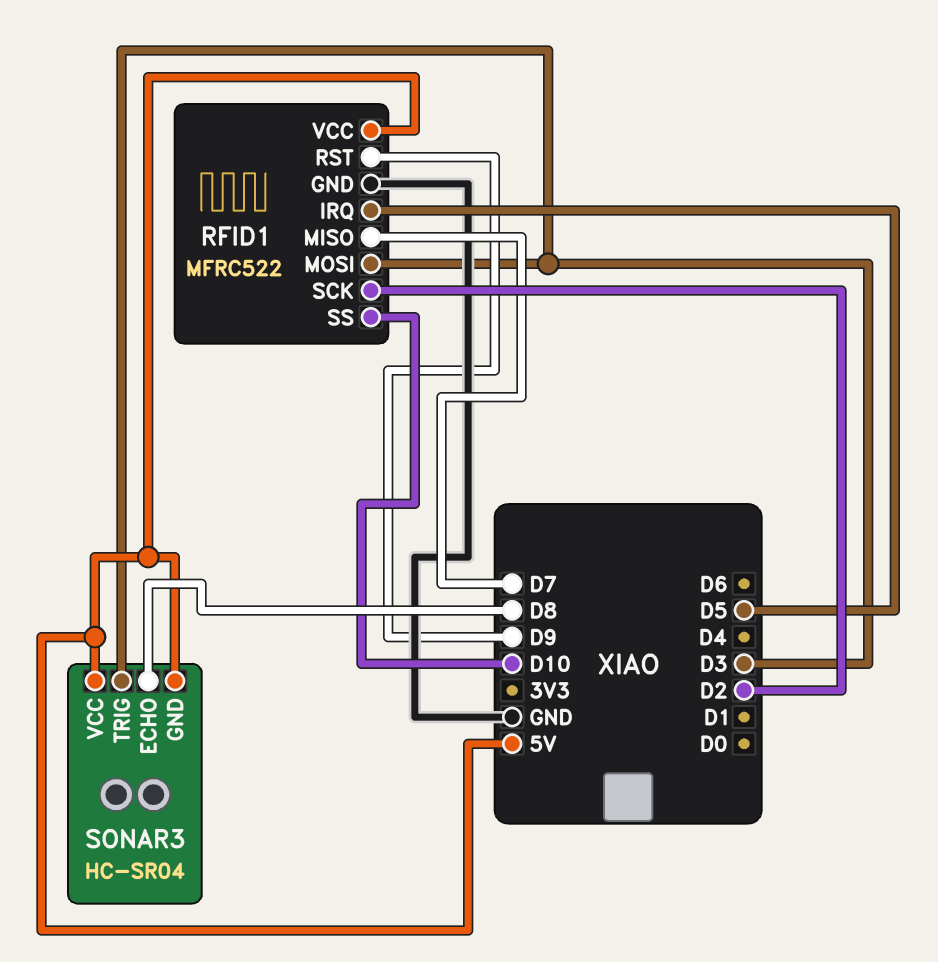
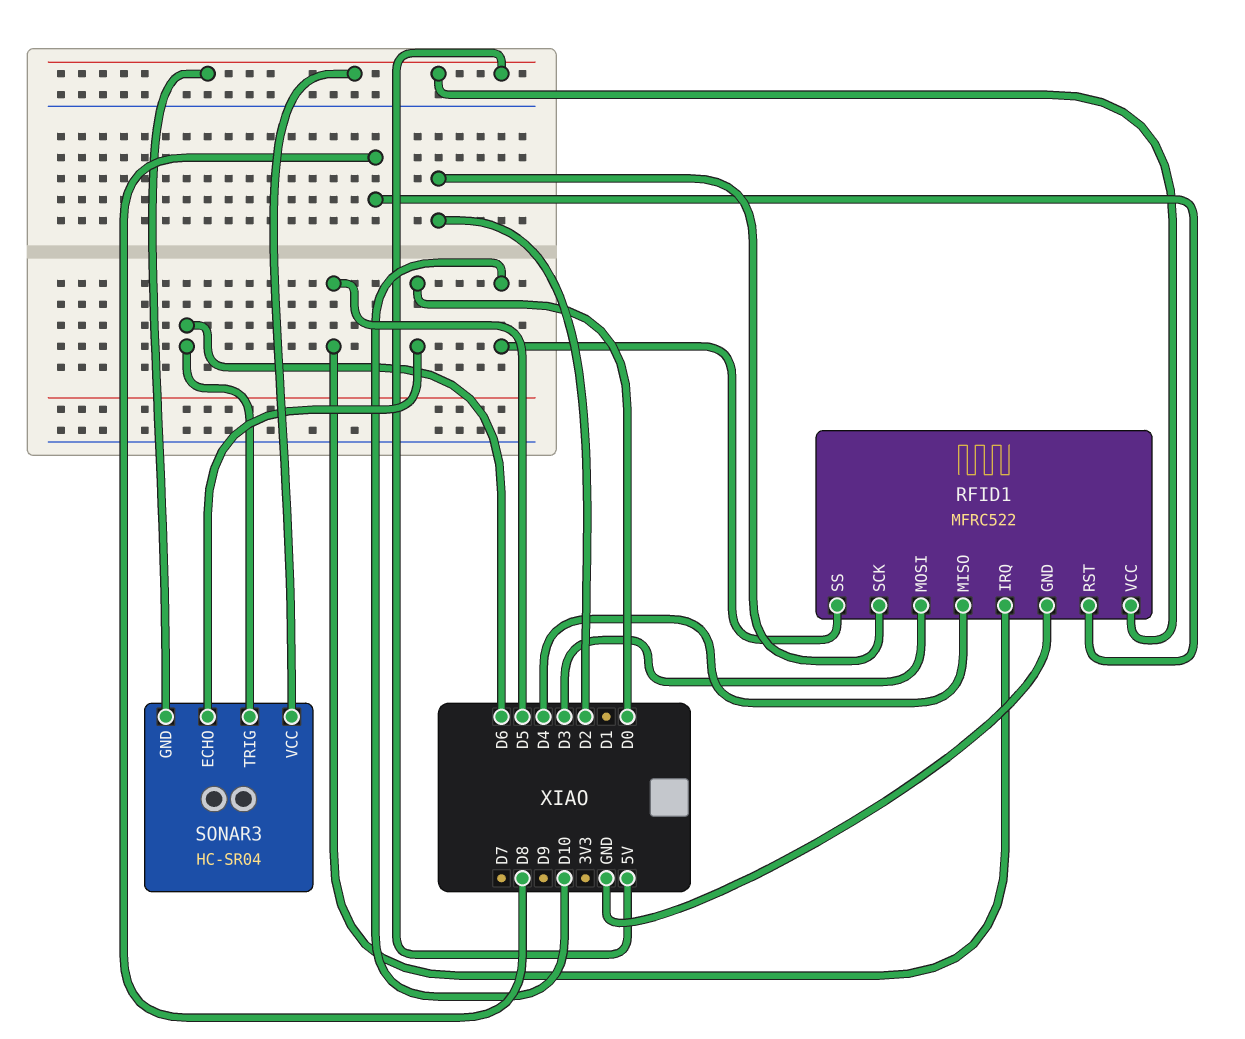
RFID1 pin MISO: D7 -> D4
RFID1 pin RST: D9 -> D8
SONAR3 pin ECHO: D8 -> D0
SONAR3 pin TRIG: D3 -> D6

